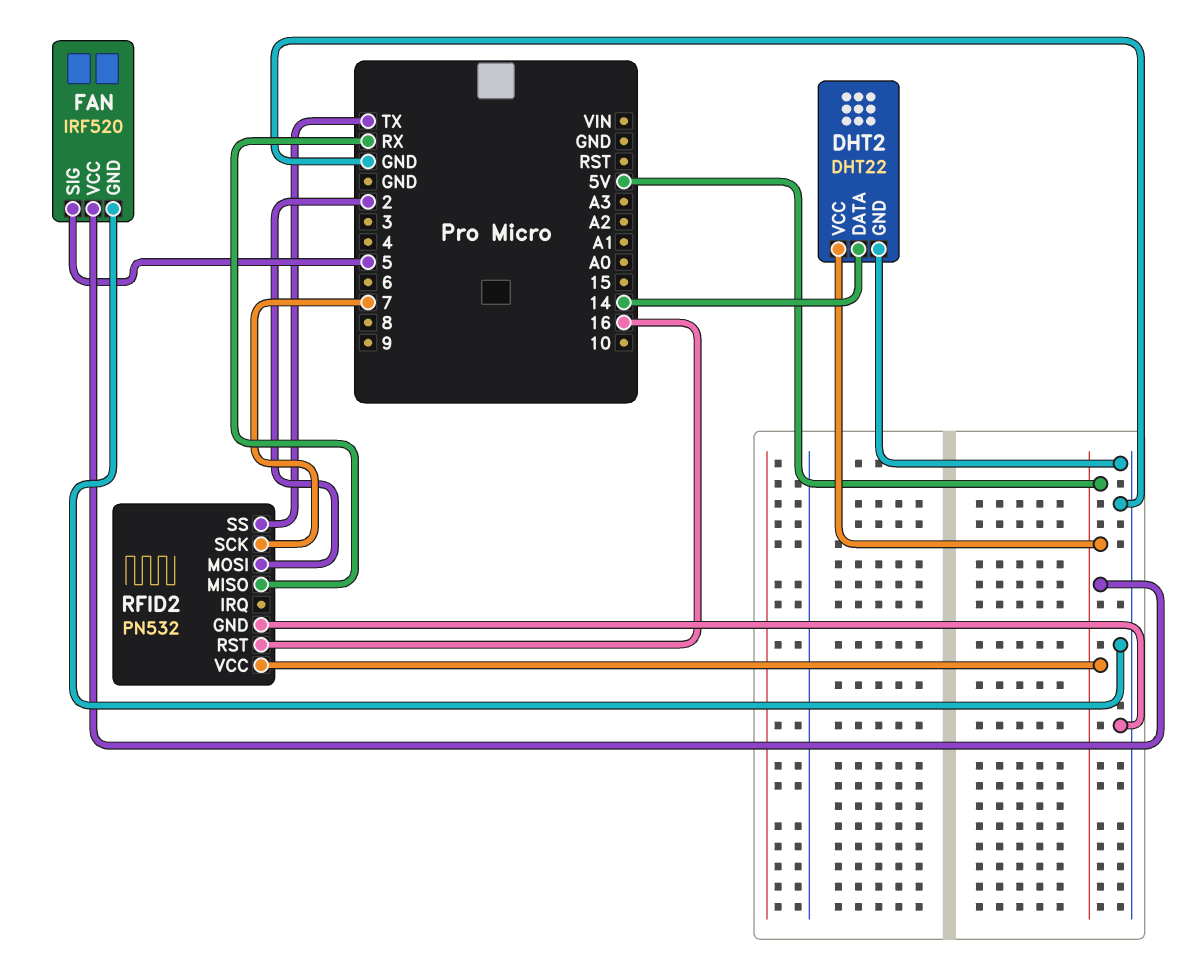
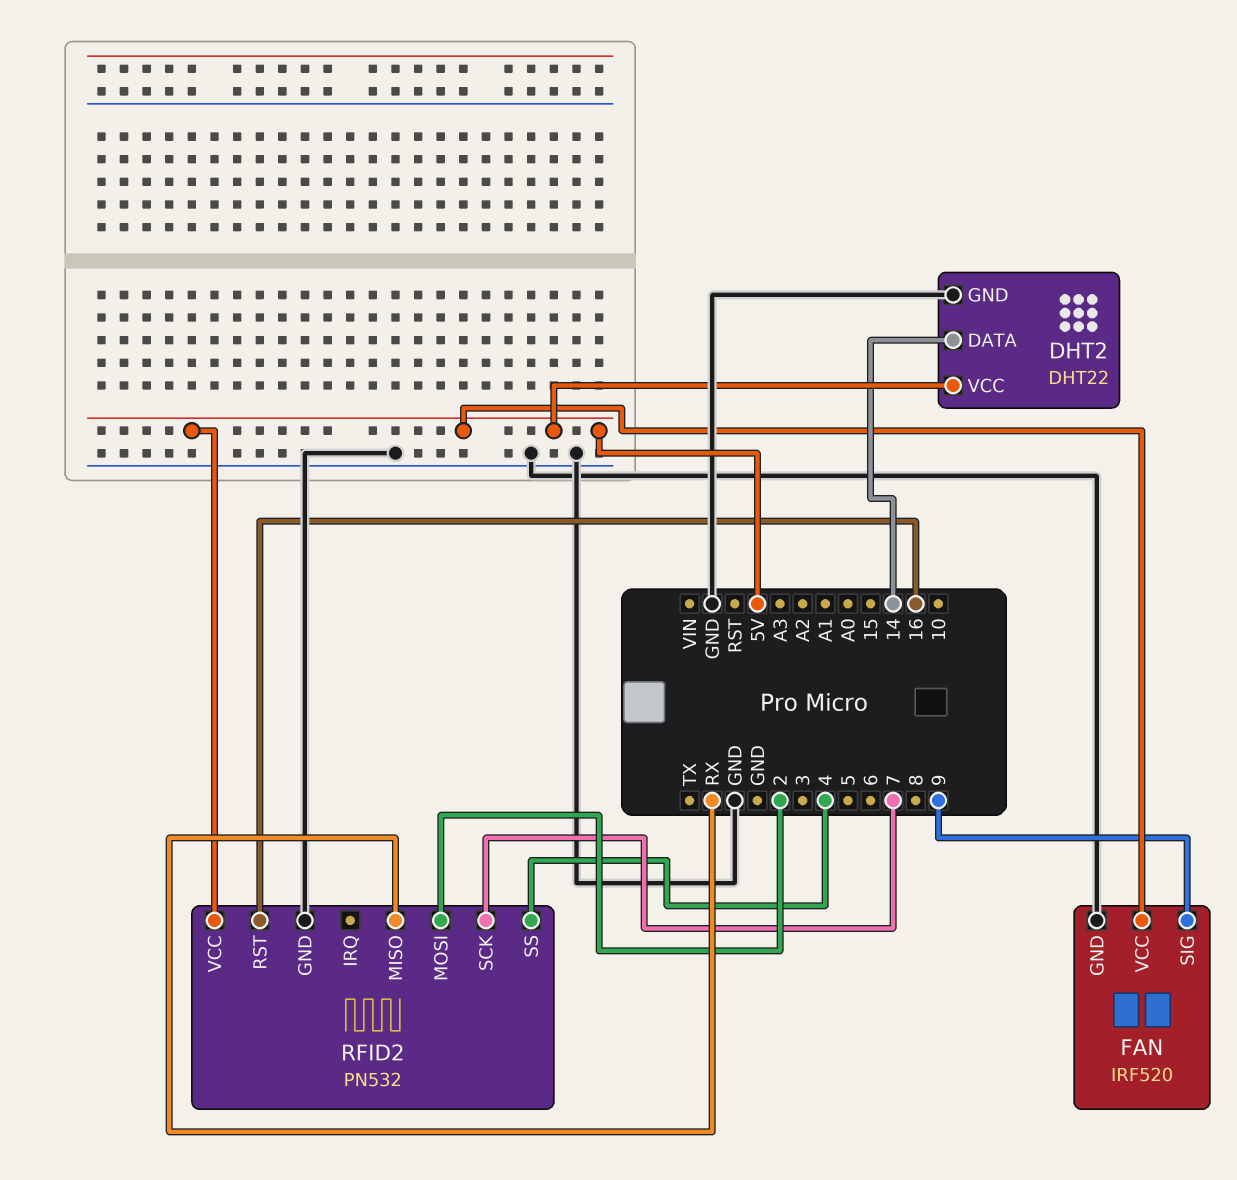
FAN pin SIG: 5 -> 9
RFID2 pin SS: TX -> 4

